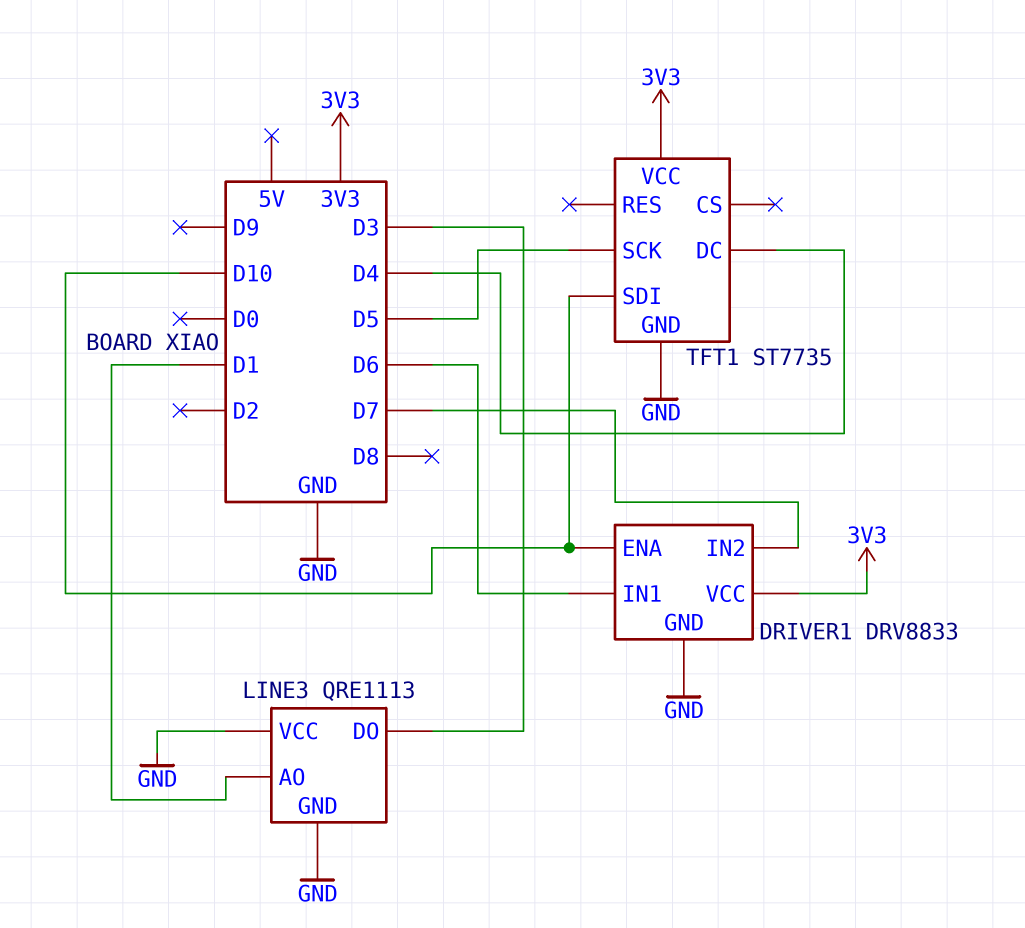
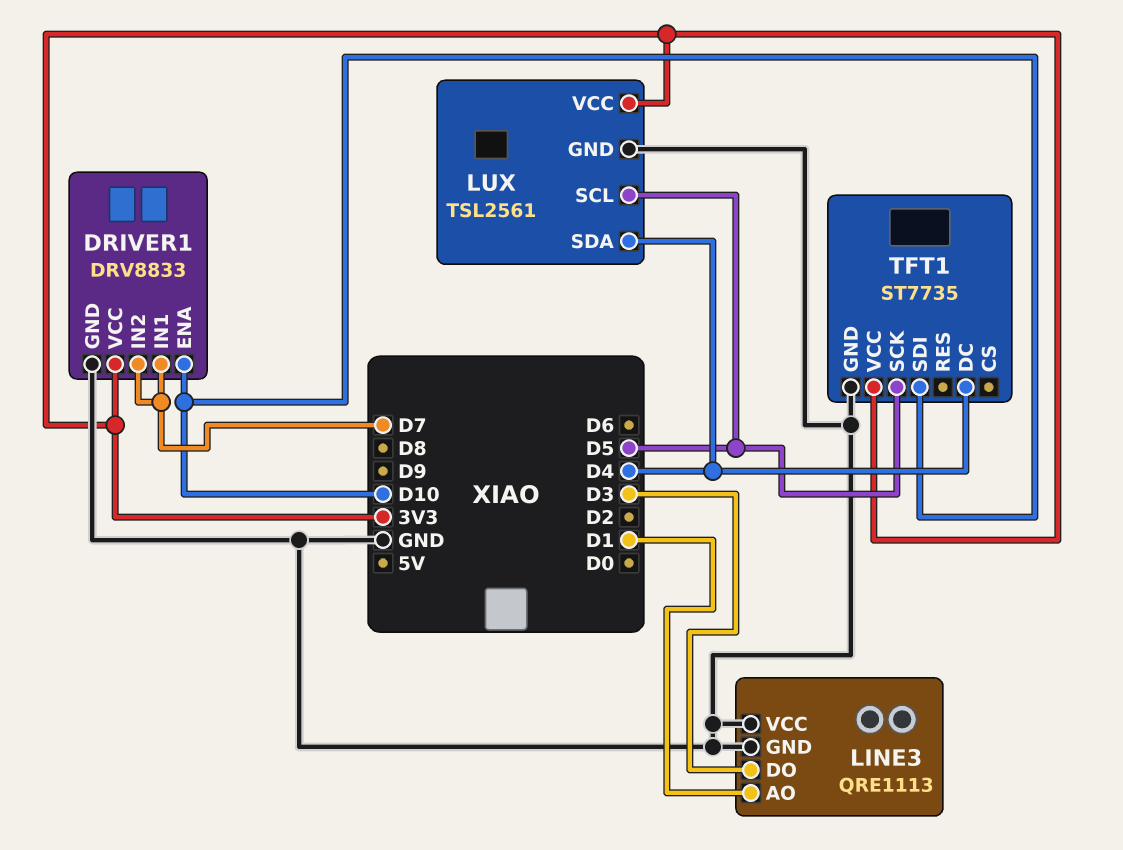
DRIVER1 pin IN1: D6 -> D7
LUX: none -> TSL2561
LUX pin GND: none -> GND
LUX pin SCL: none -> D5
LUX pin SDA: none -> D4
LUX pin VCC: none -> 3V3

